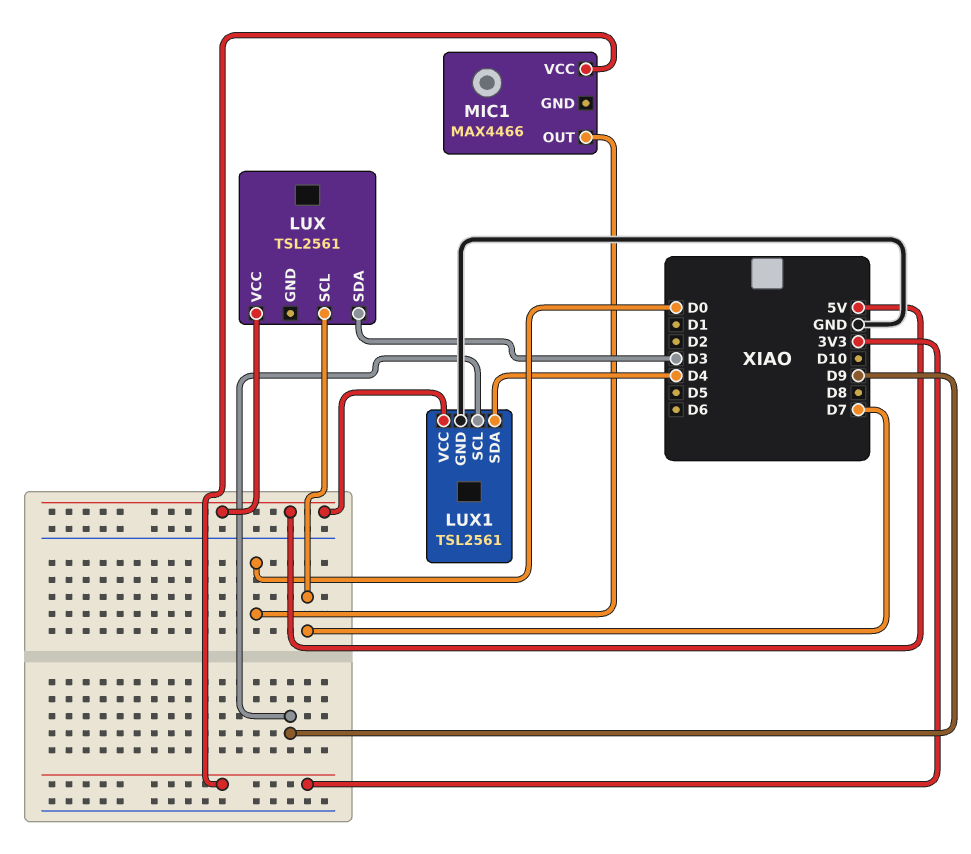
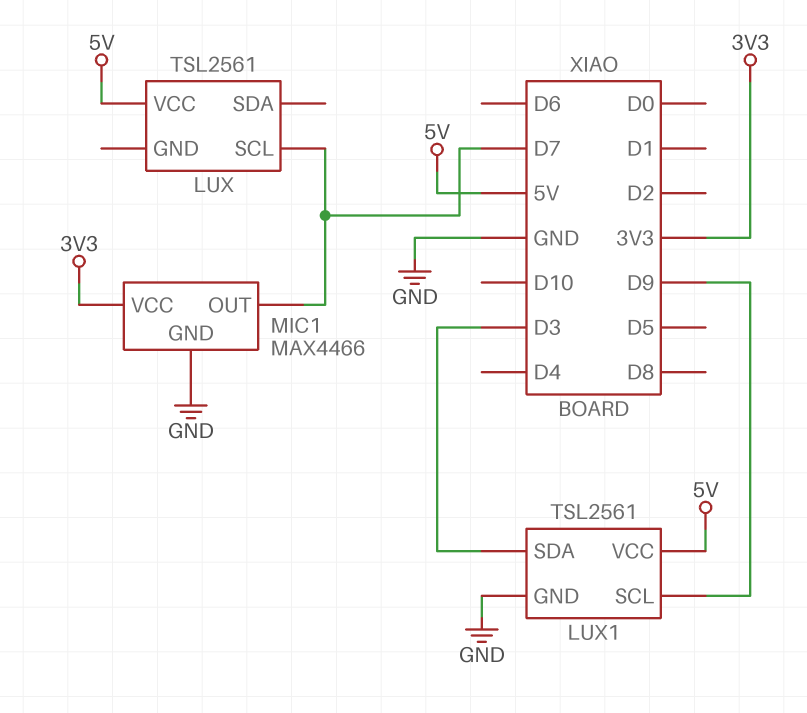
LUX pin SDA: D3 -> none
LUX1 pin SDA: D4 -> D3
MIC1 pin GND: none -> GND
MIC1 pin OUT: D0 -> D7

